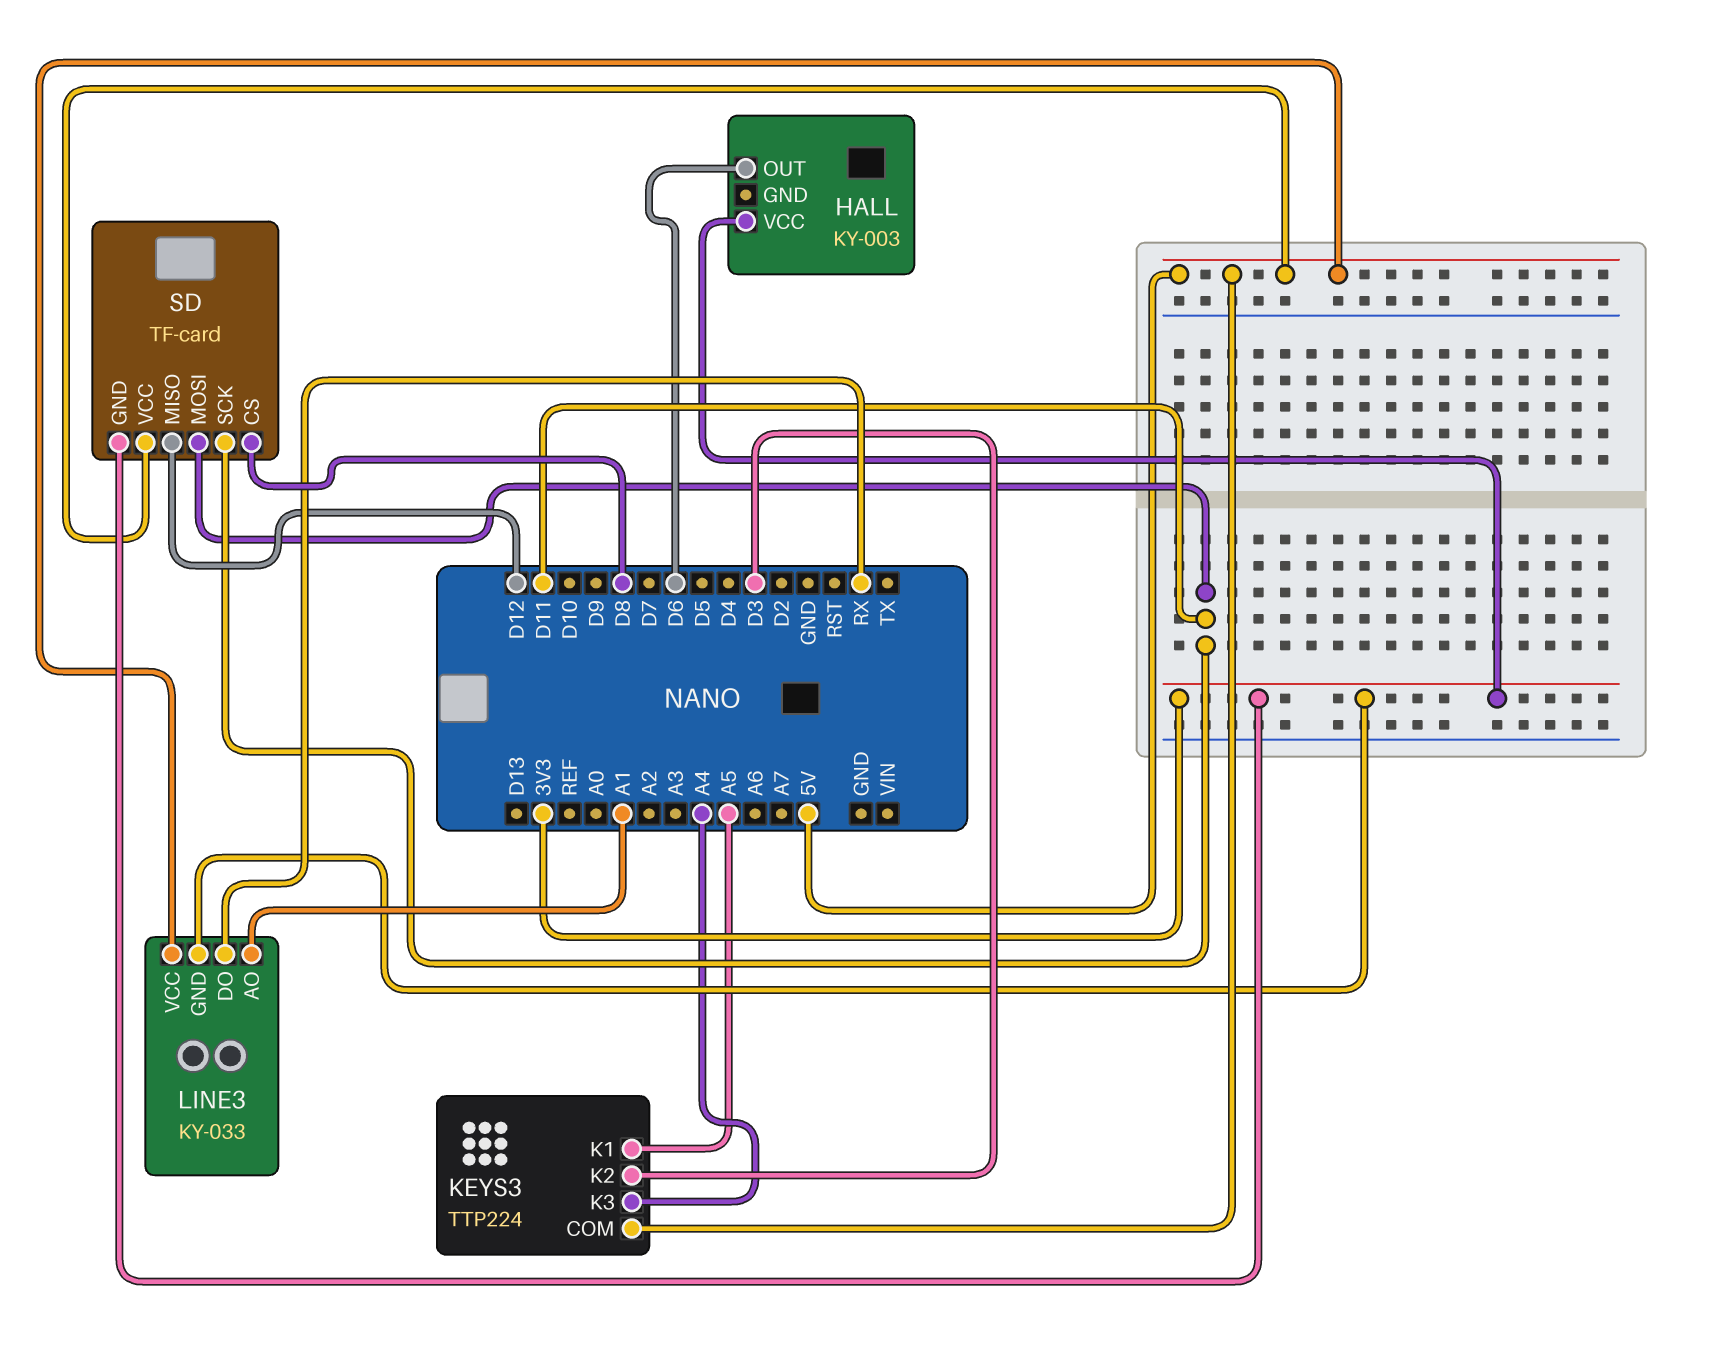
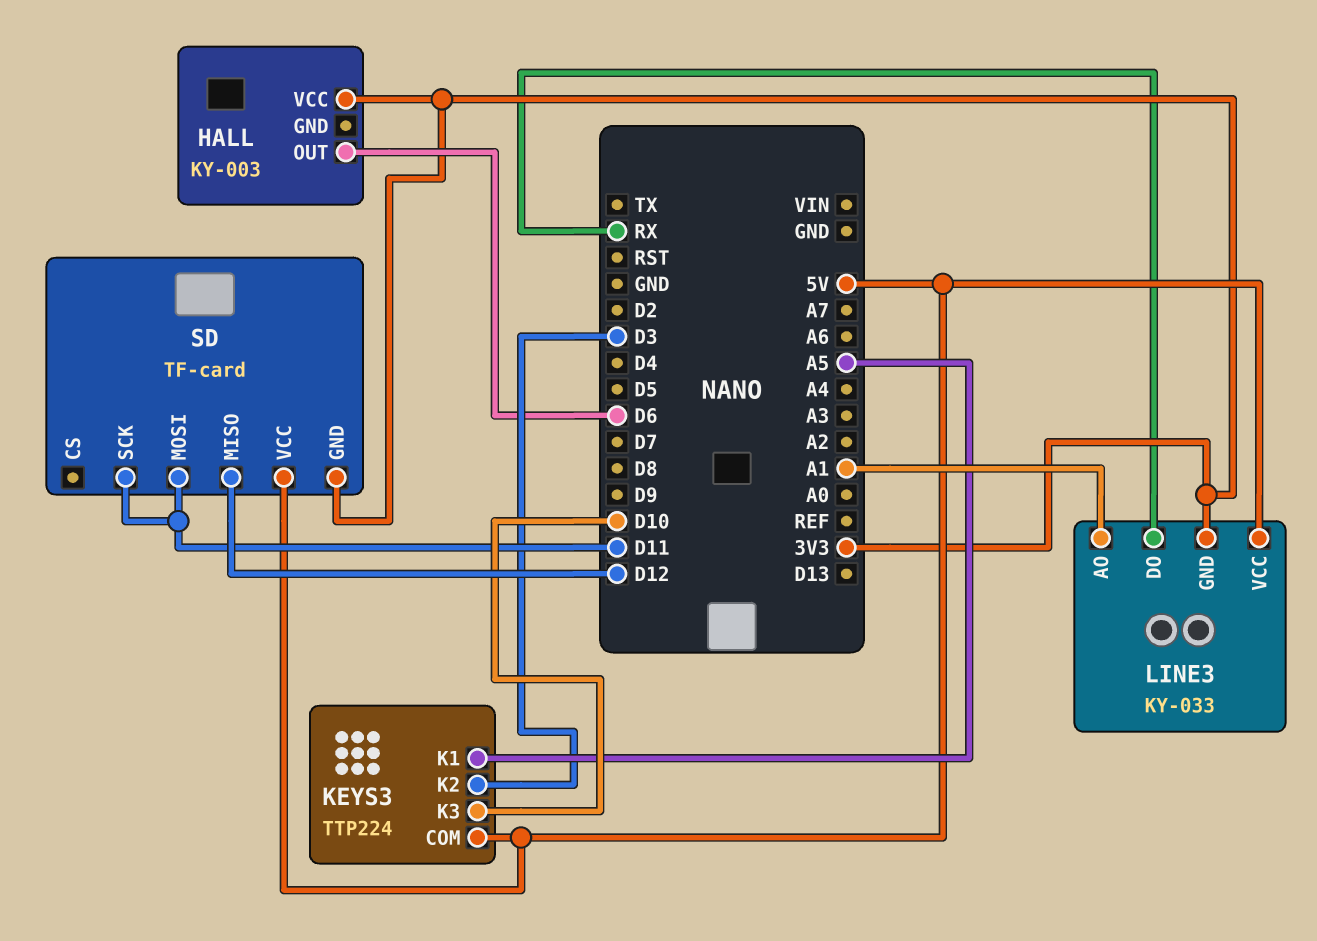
KEYS3 pin K3: A4 -> D10
SD pin CS: D8 -> none

